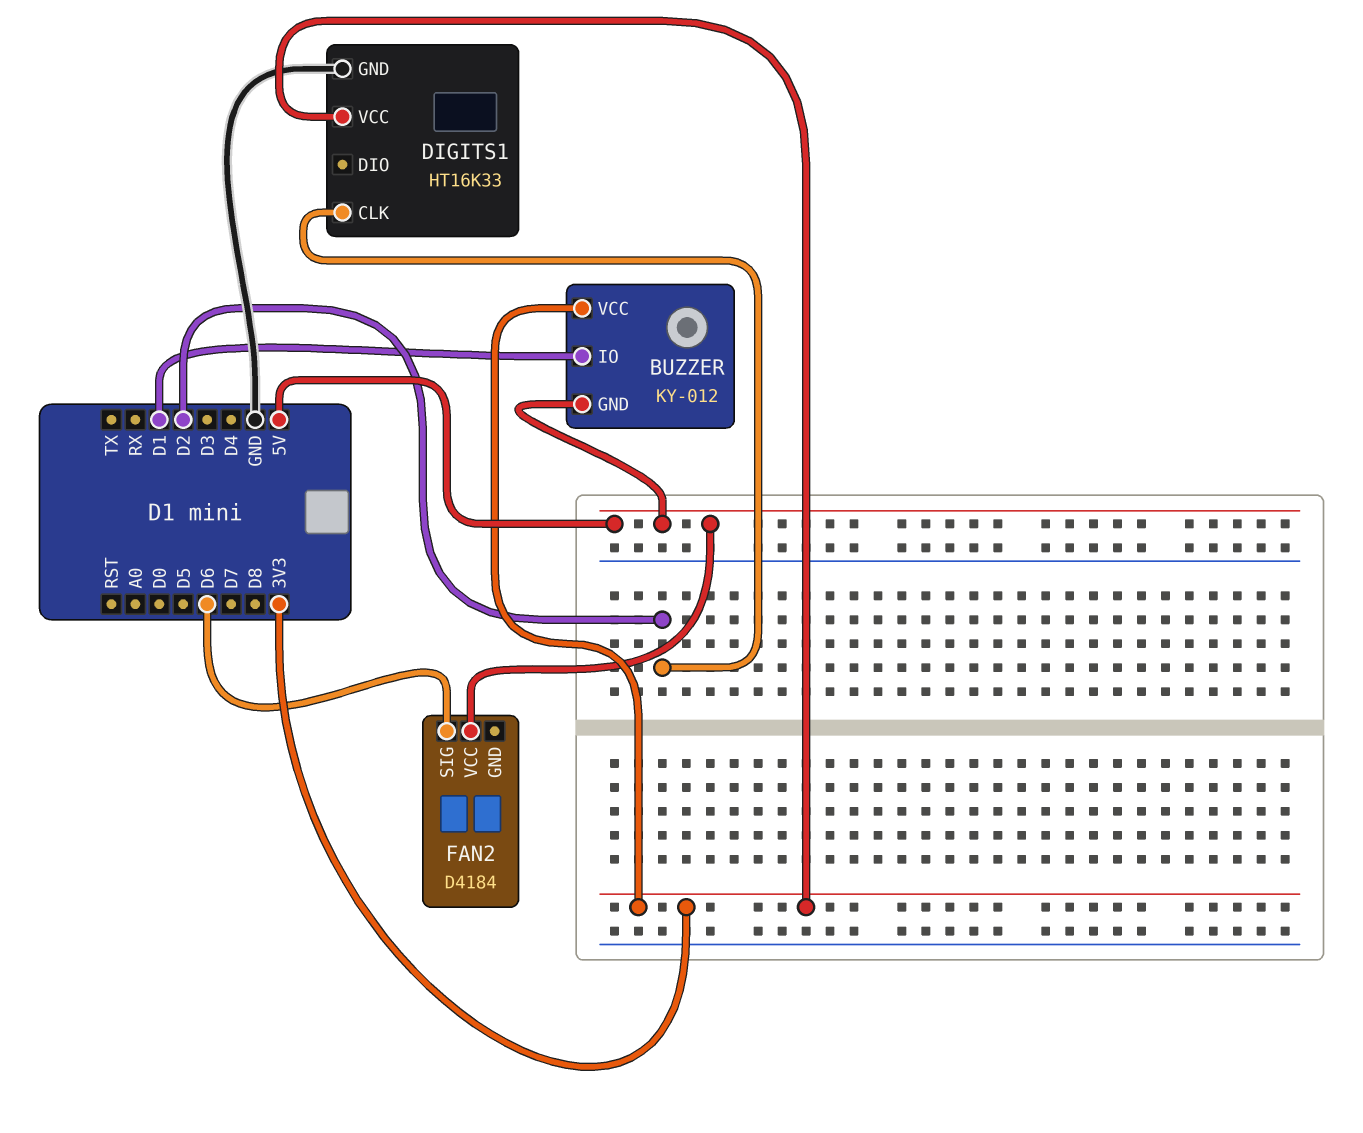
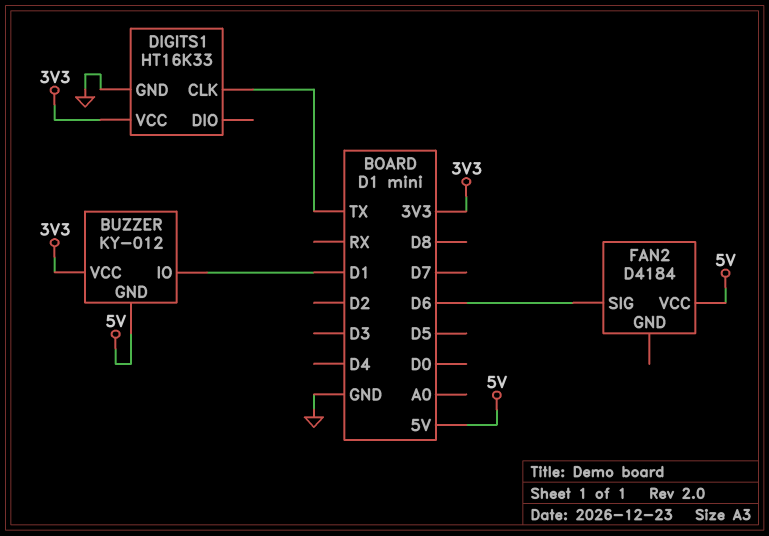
DIGITS1 pin CLK: D2 -> TX

